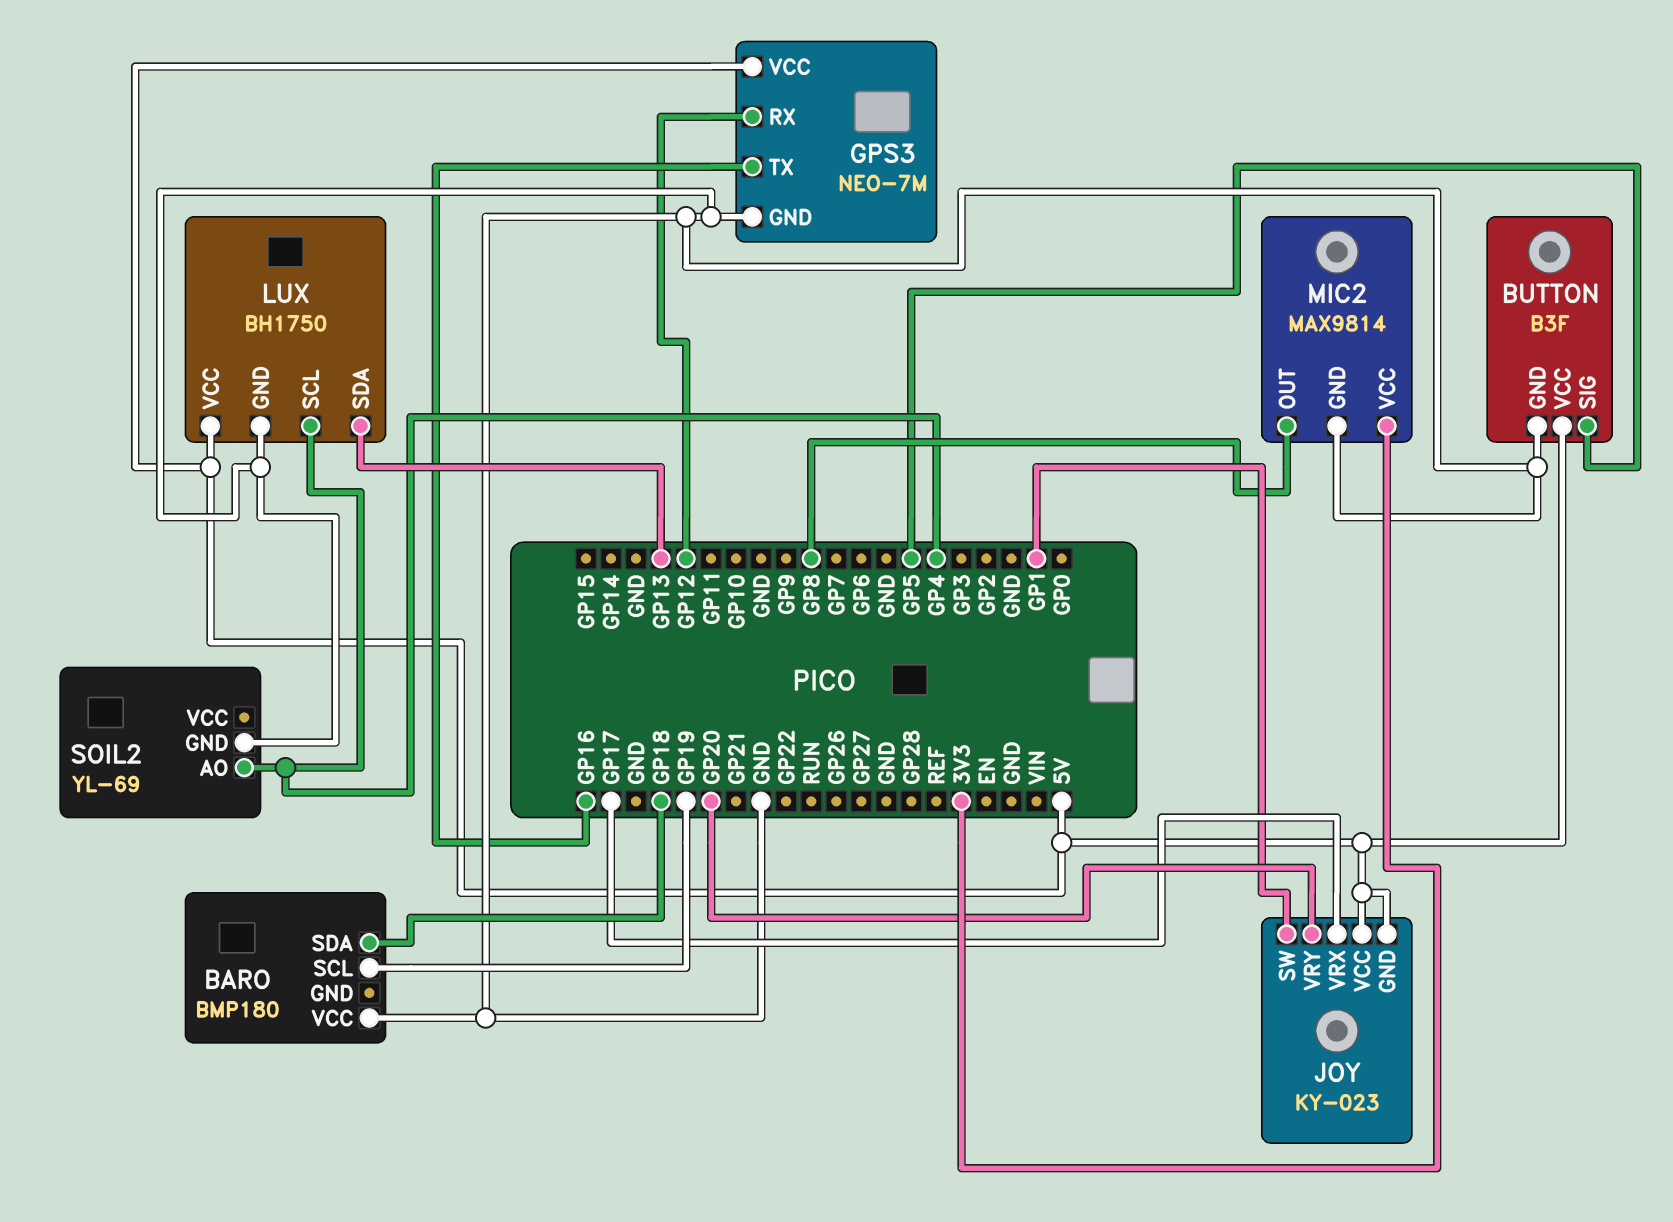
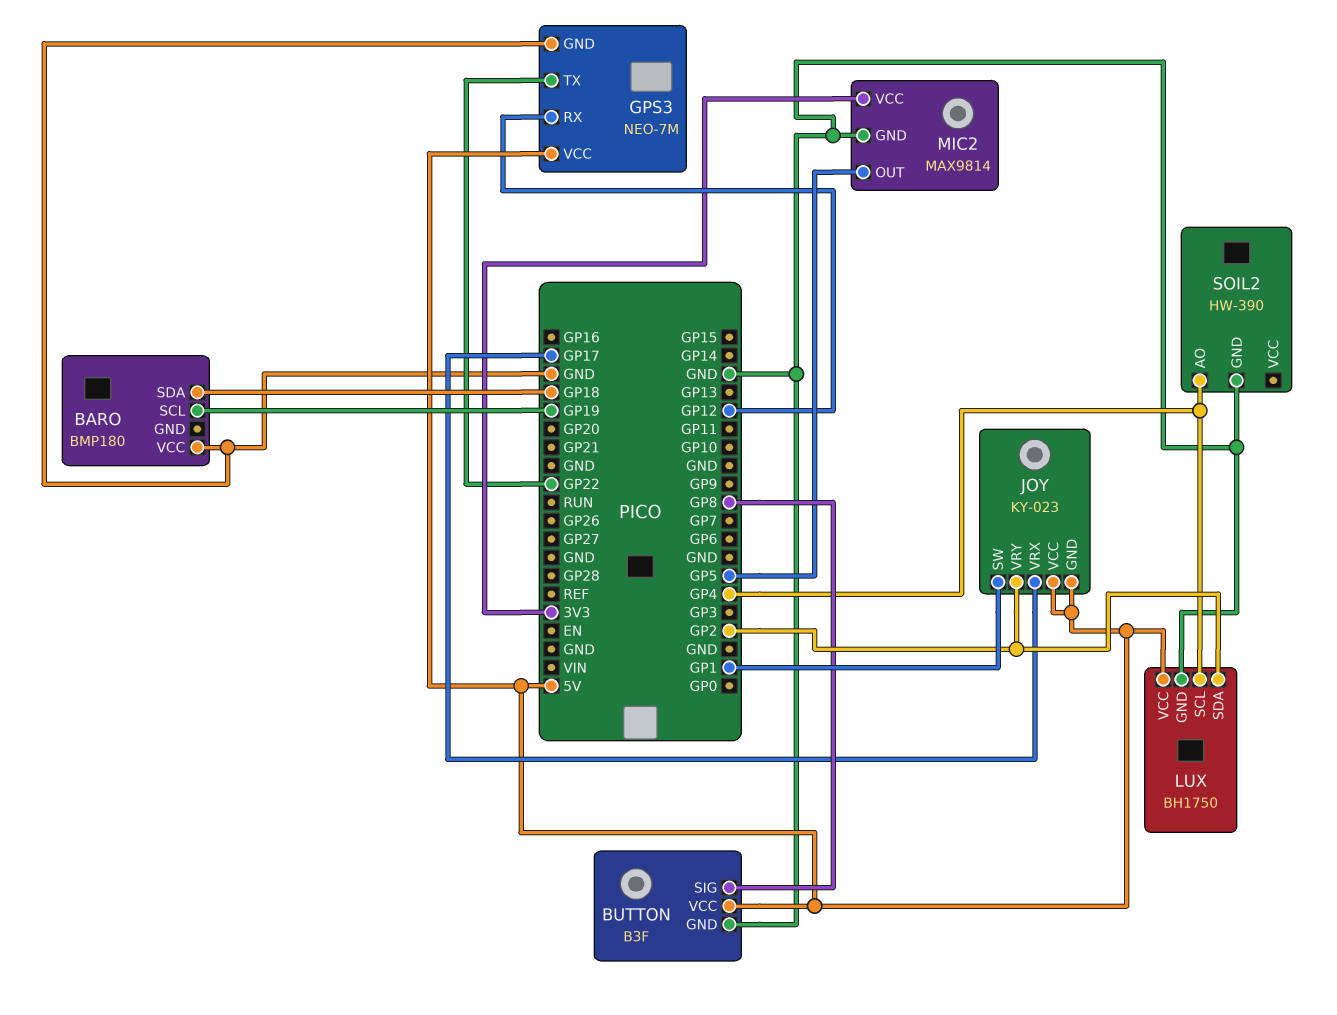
BUTTON pin SIG: GP5 -> GP8
GPS3 pin TX: GP16 -> GP22
JOY pin VRY: GP20 -> GP2
LUX pin SDA: GP13 -> GP2
MIC2 pin OUT: GP8 -> GP5
SOIL2: YL-69 -> HW-390

